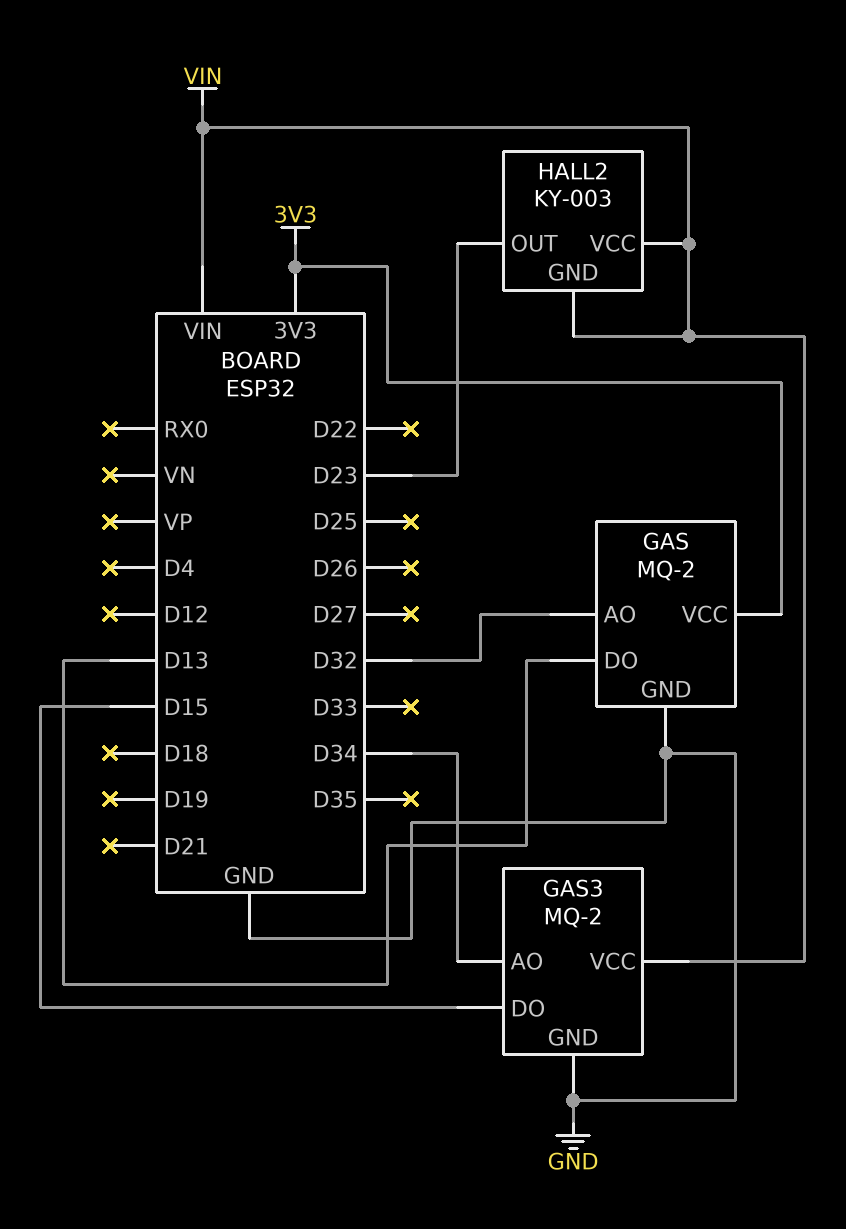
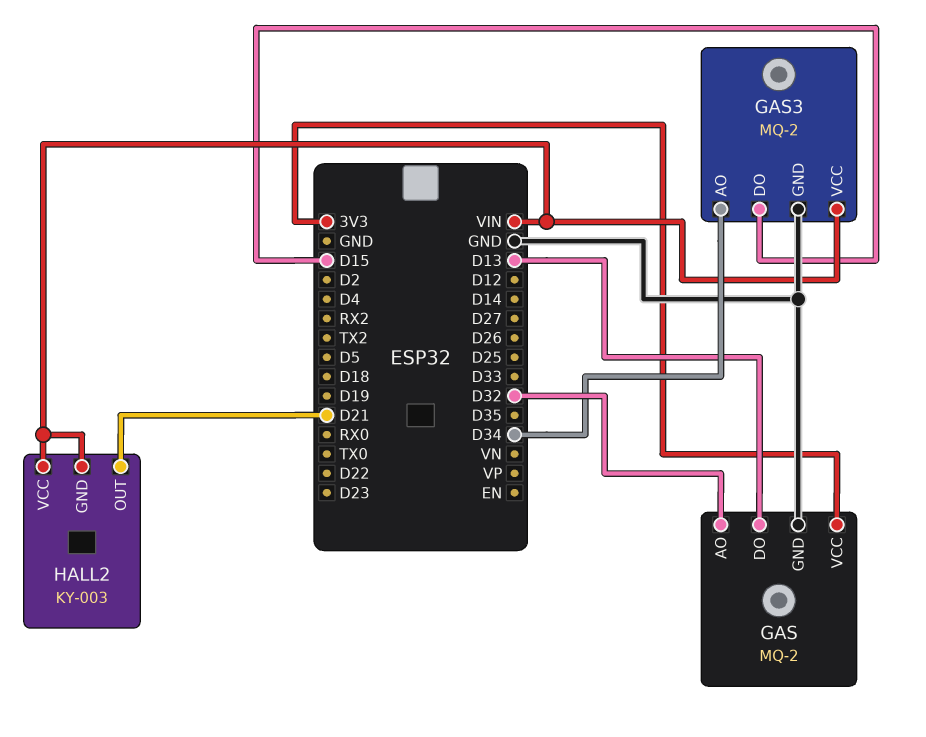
HALL2 pin OUT: D23 -> D21

